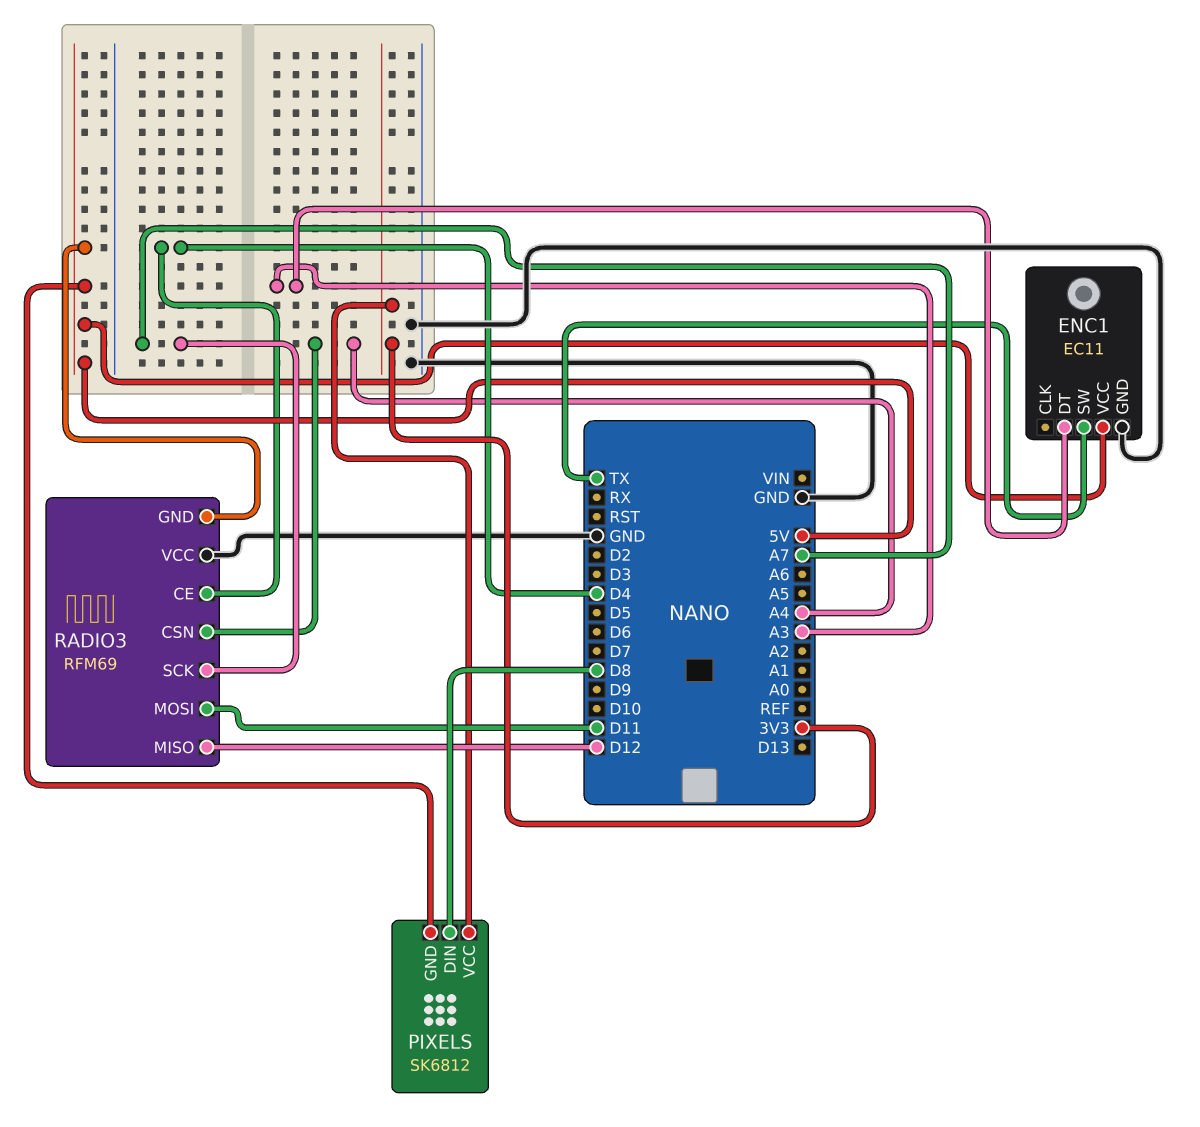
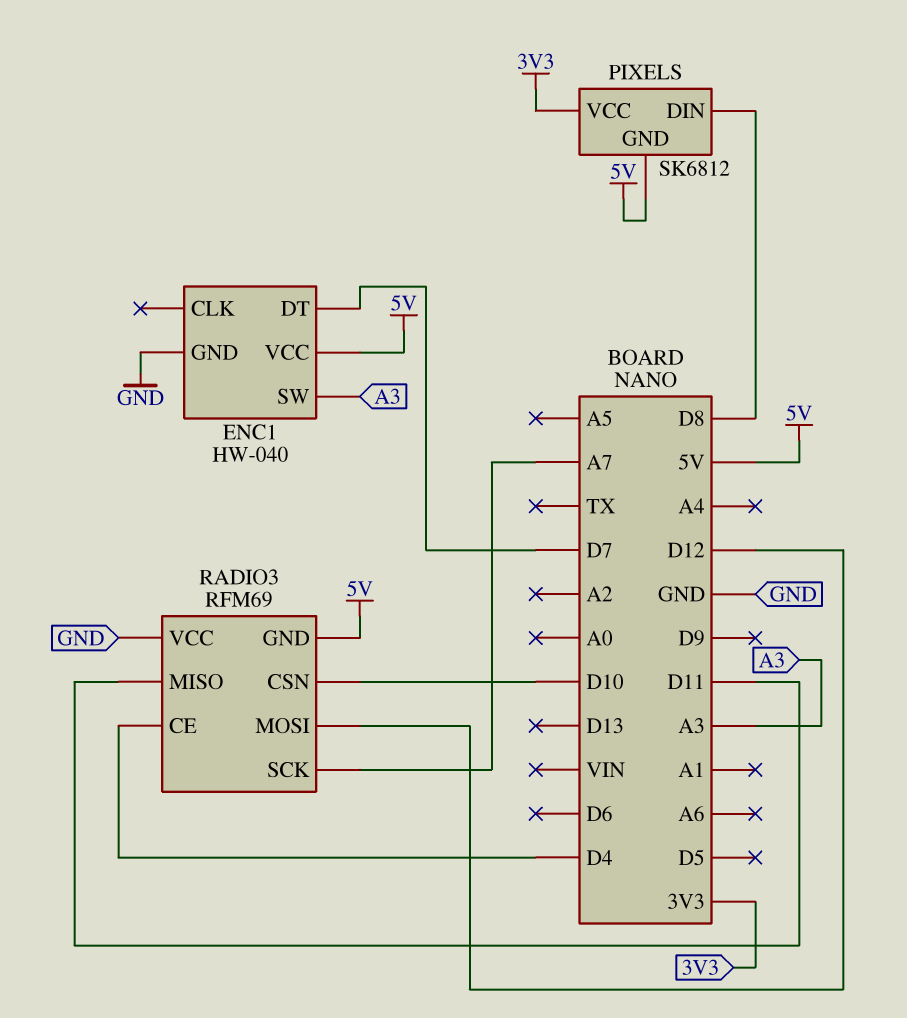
ENC1: EC11 -> HW-040
ENC1 pin DT: A3 -> D7
ENC1 pin SW: TX -> A3
RADIO3 pin CSN: A4 -> D10
RADIO3 pin MISO: D12 -> D11
RADIO3 pin MOSI: D11 -> D12

